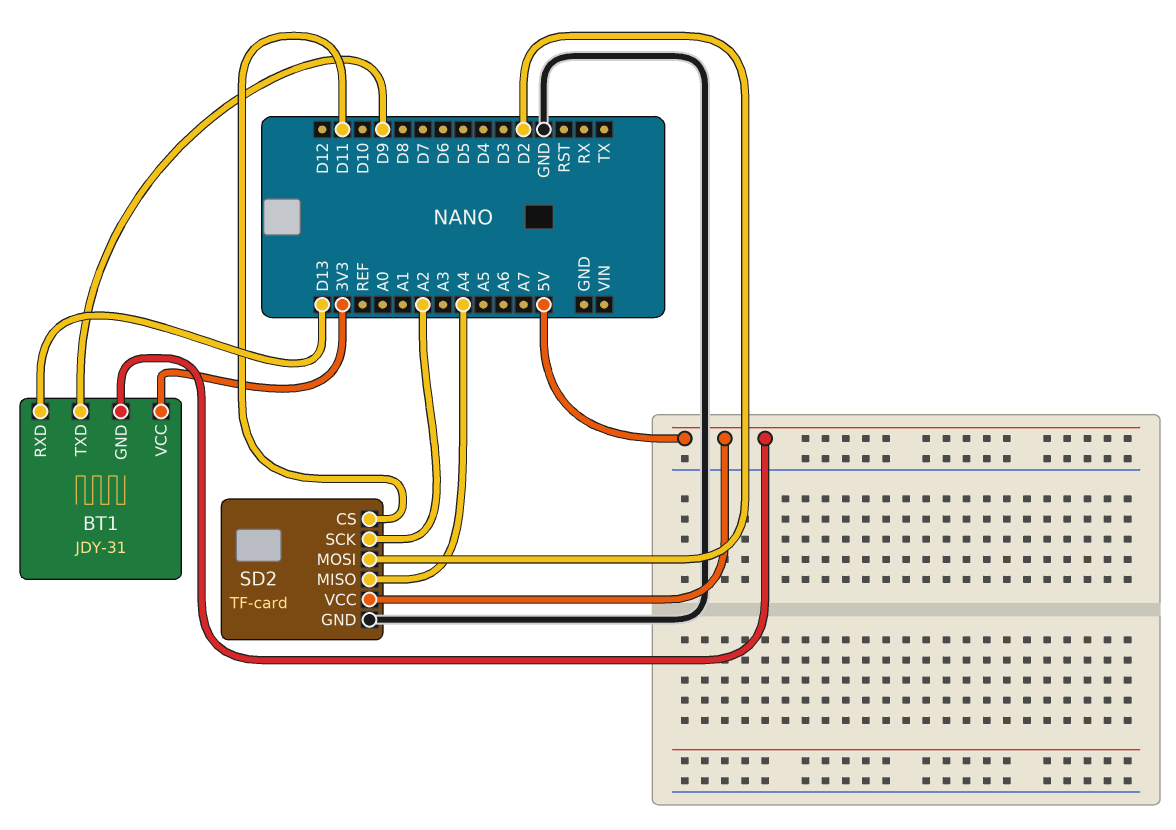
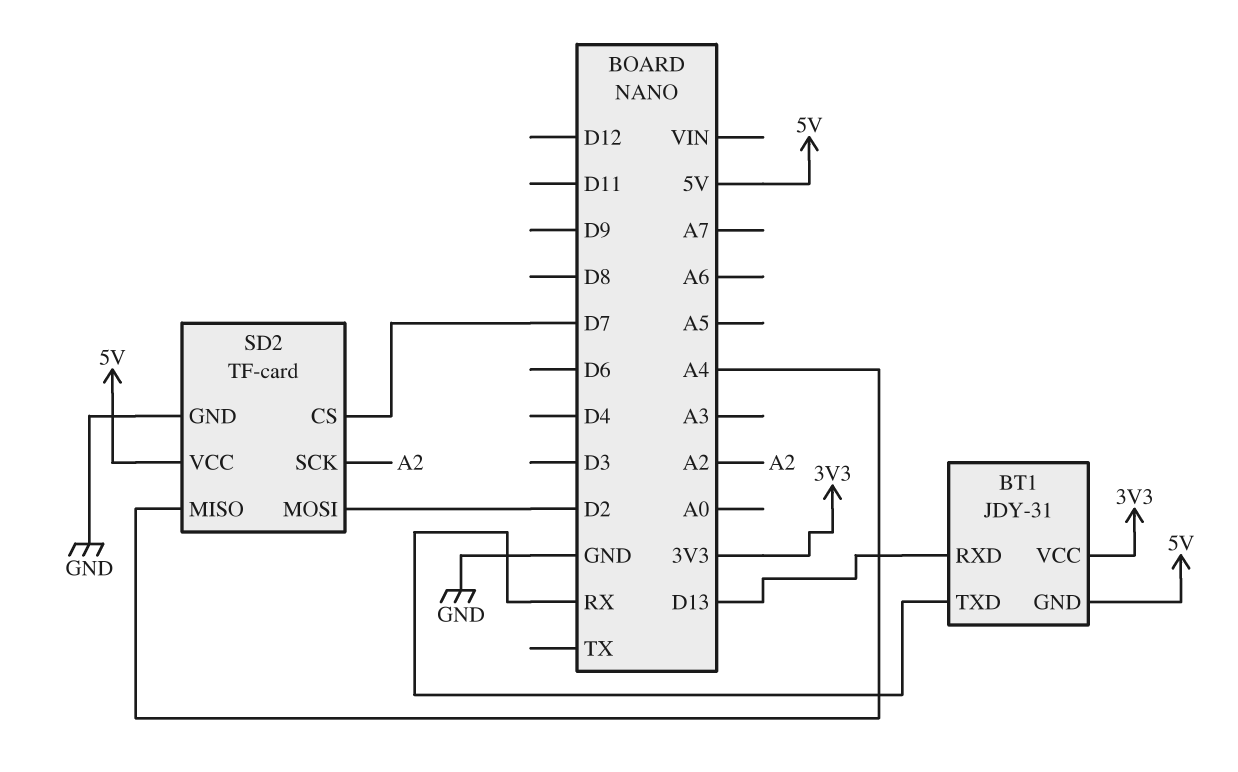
BT1 pin TXD: D9 -> RX
SD2 pin CS: D11 -> D7

